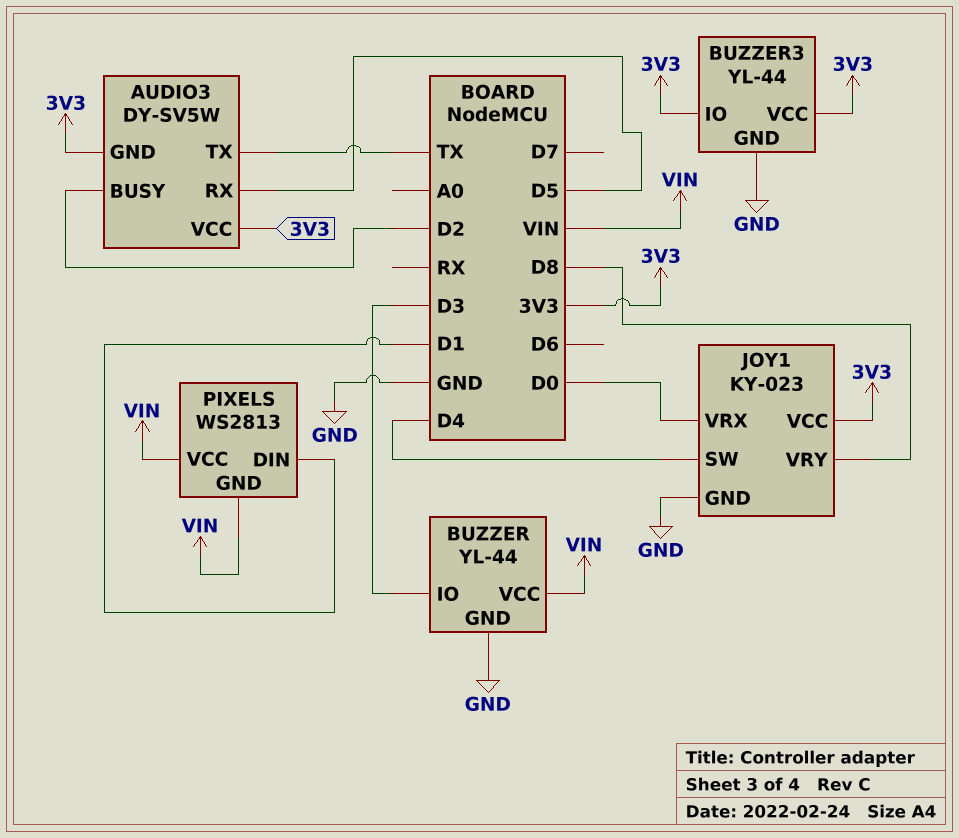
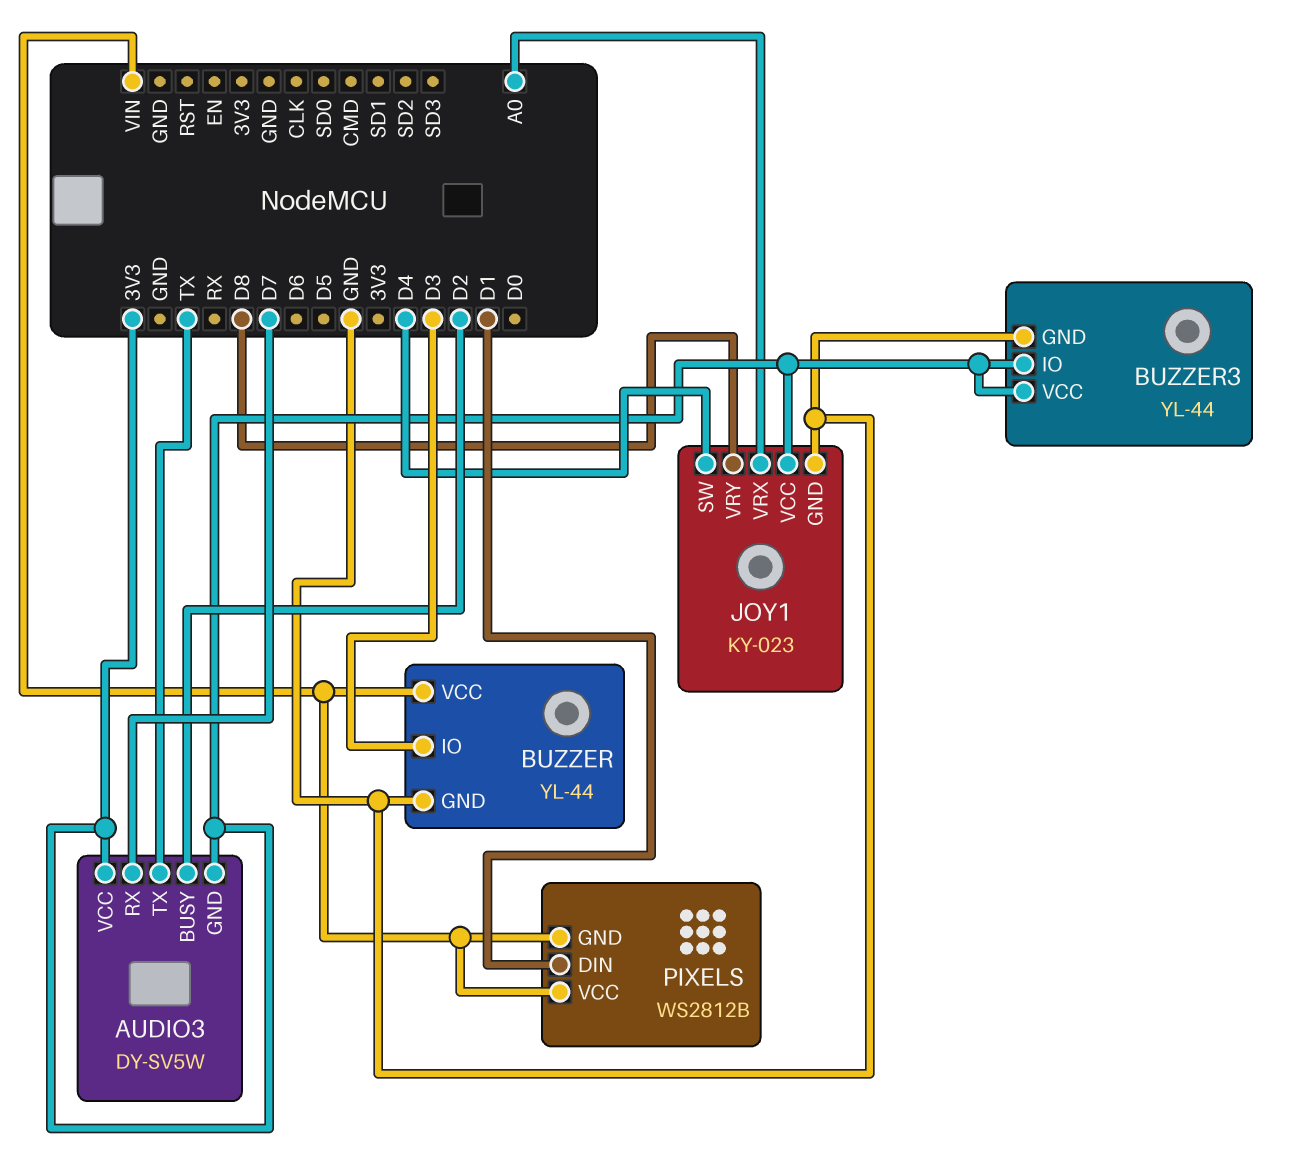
AUDIO3 pin RX: D5 -> D7
JOY1 pin VRX: D0 -> A0
PIXELS: WS2813 -> WS2812B

